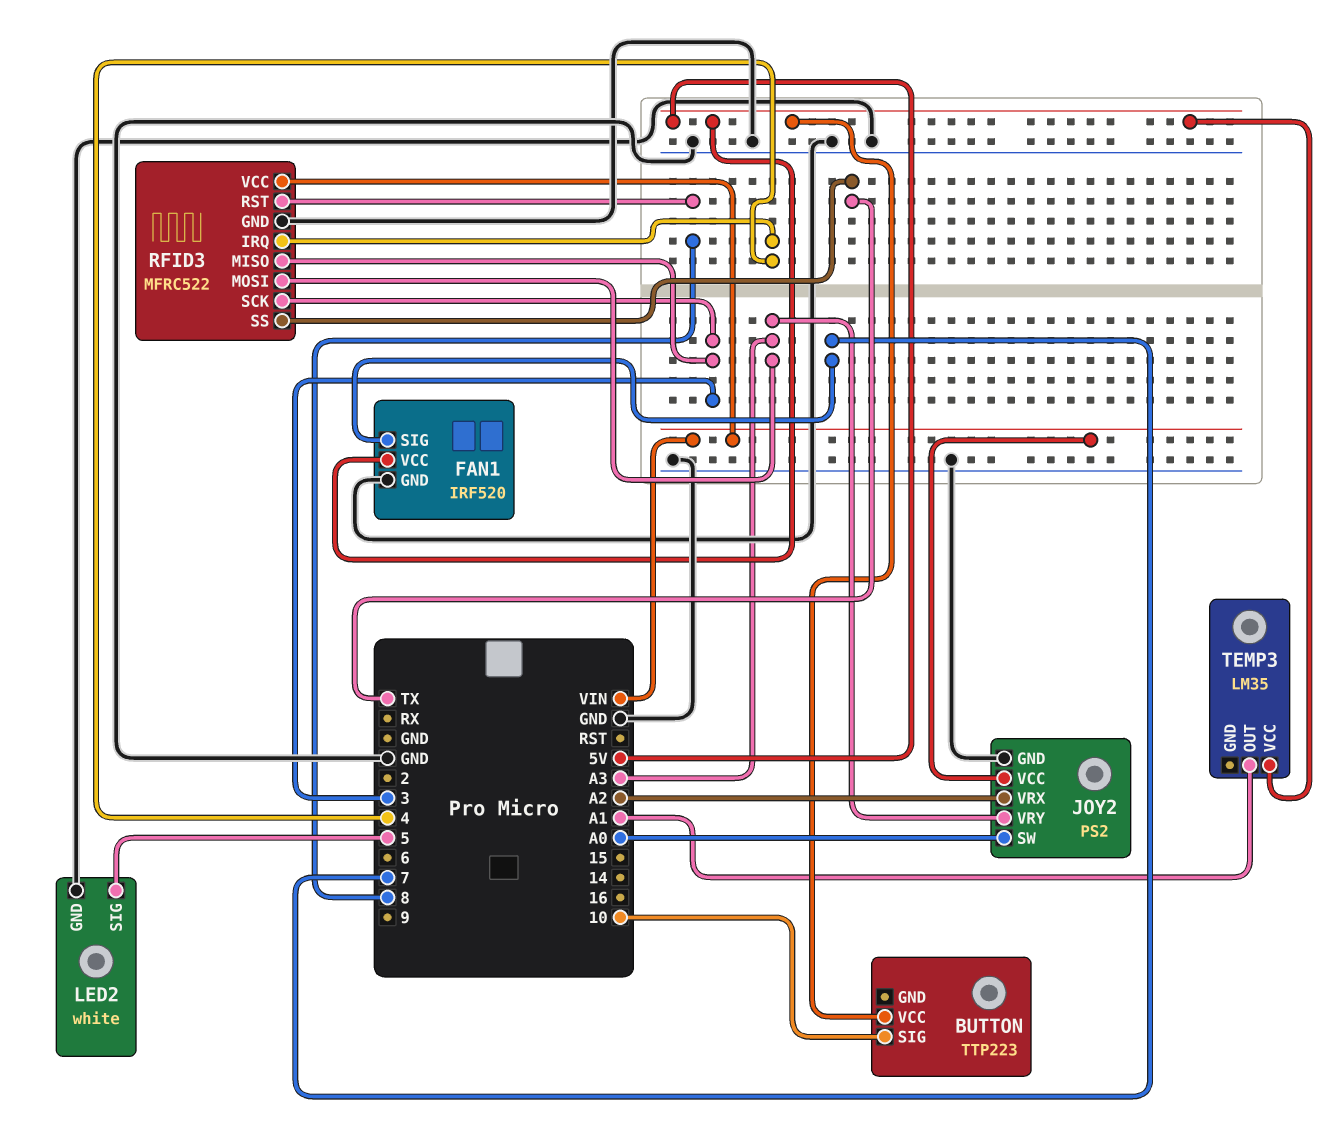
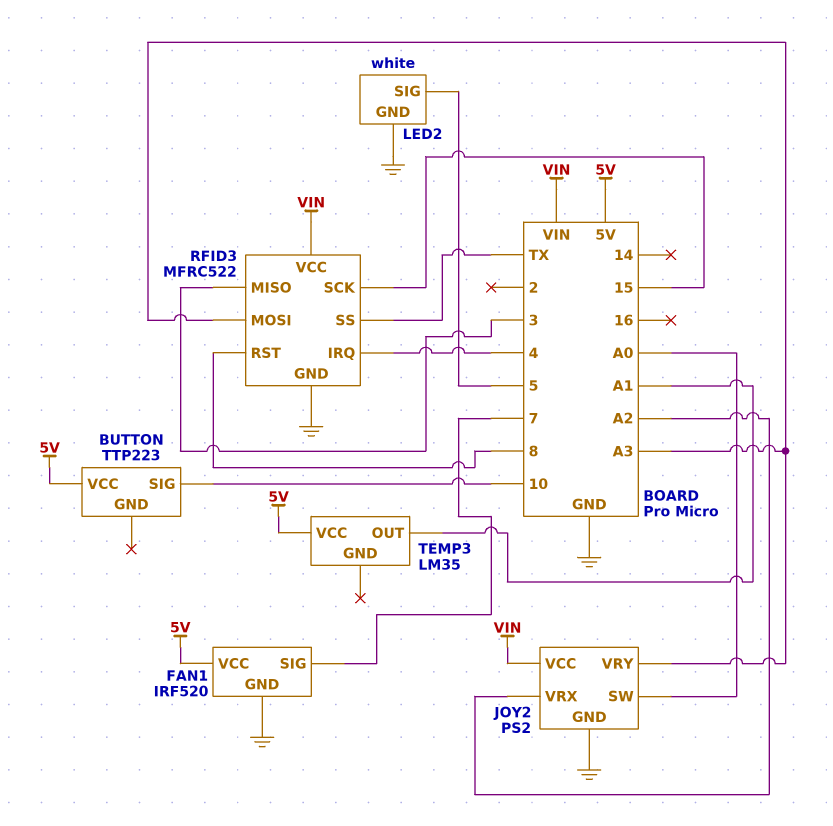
RFID3 pin SCK: 3 -> 15

